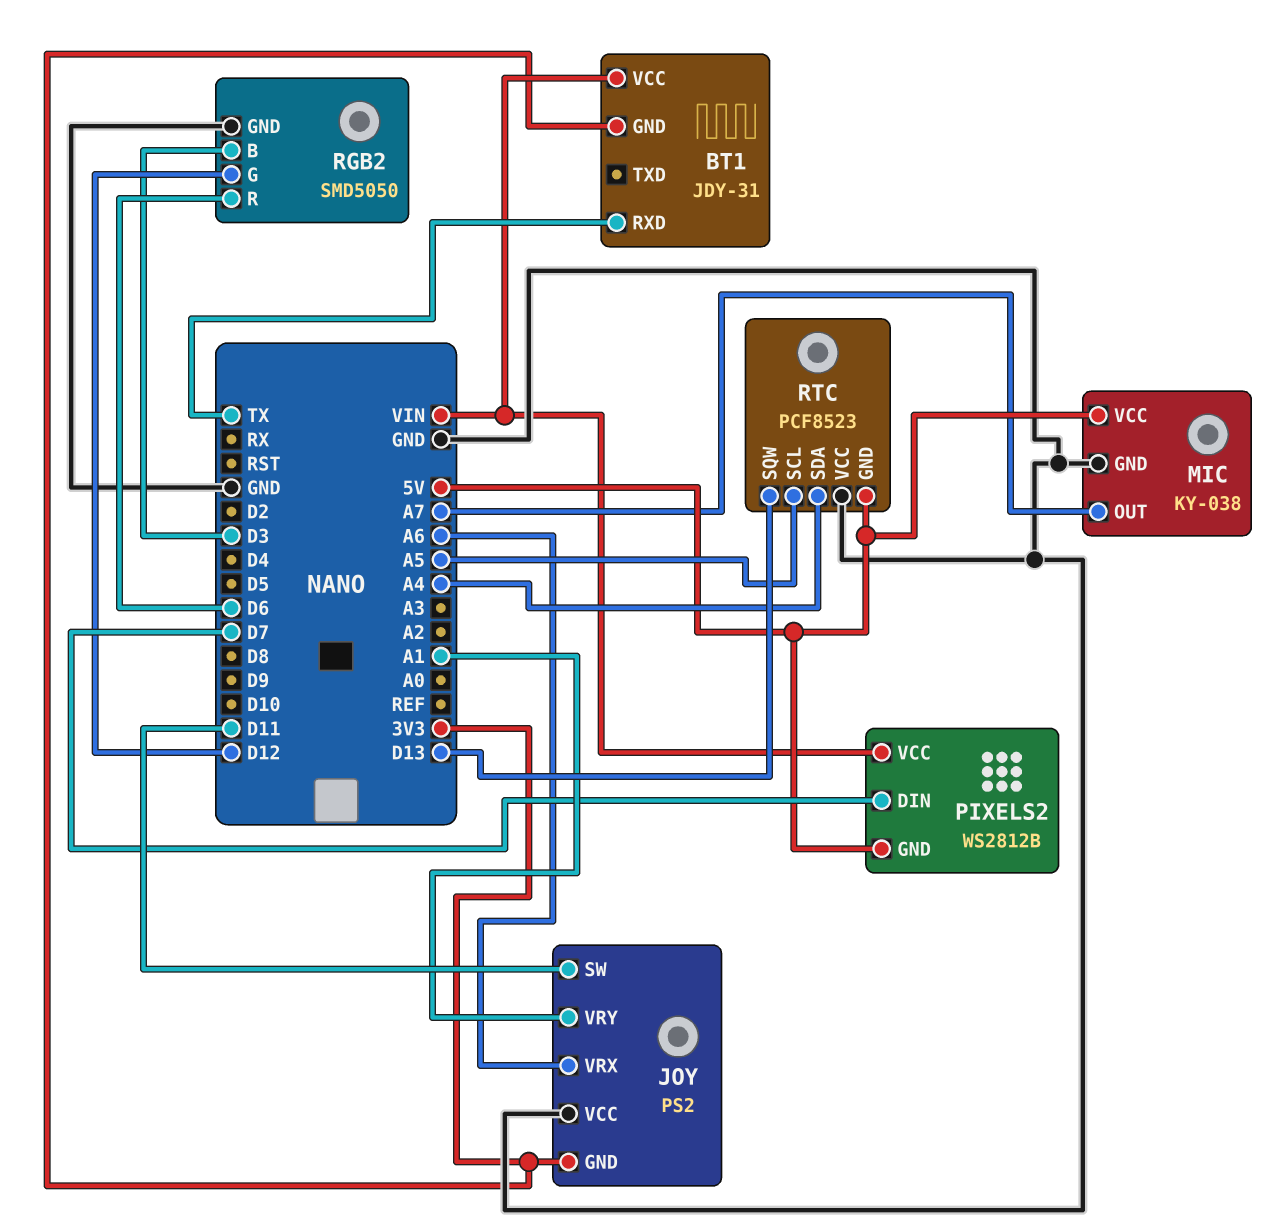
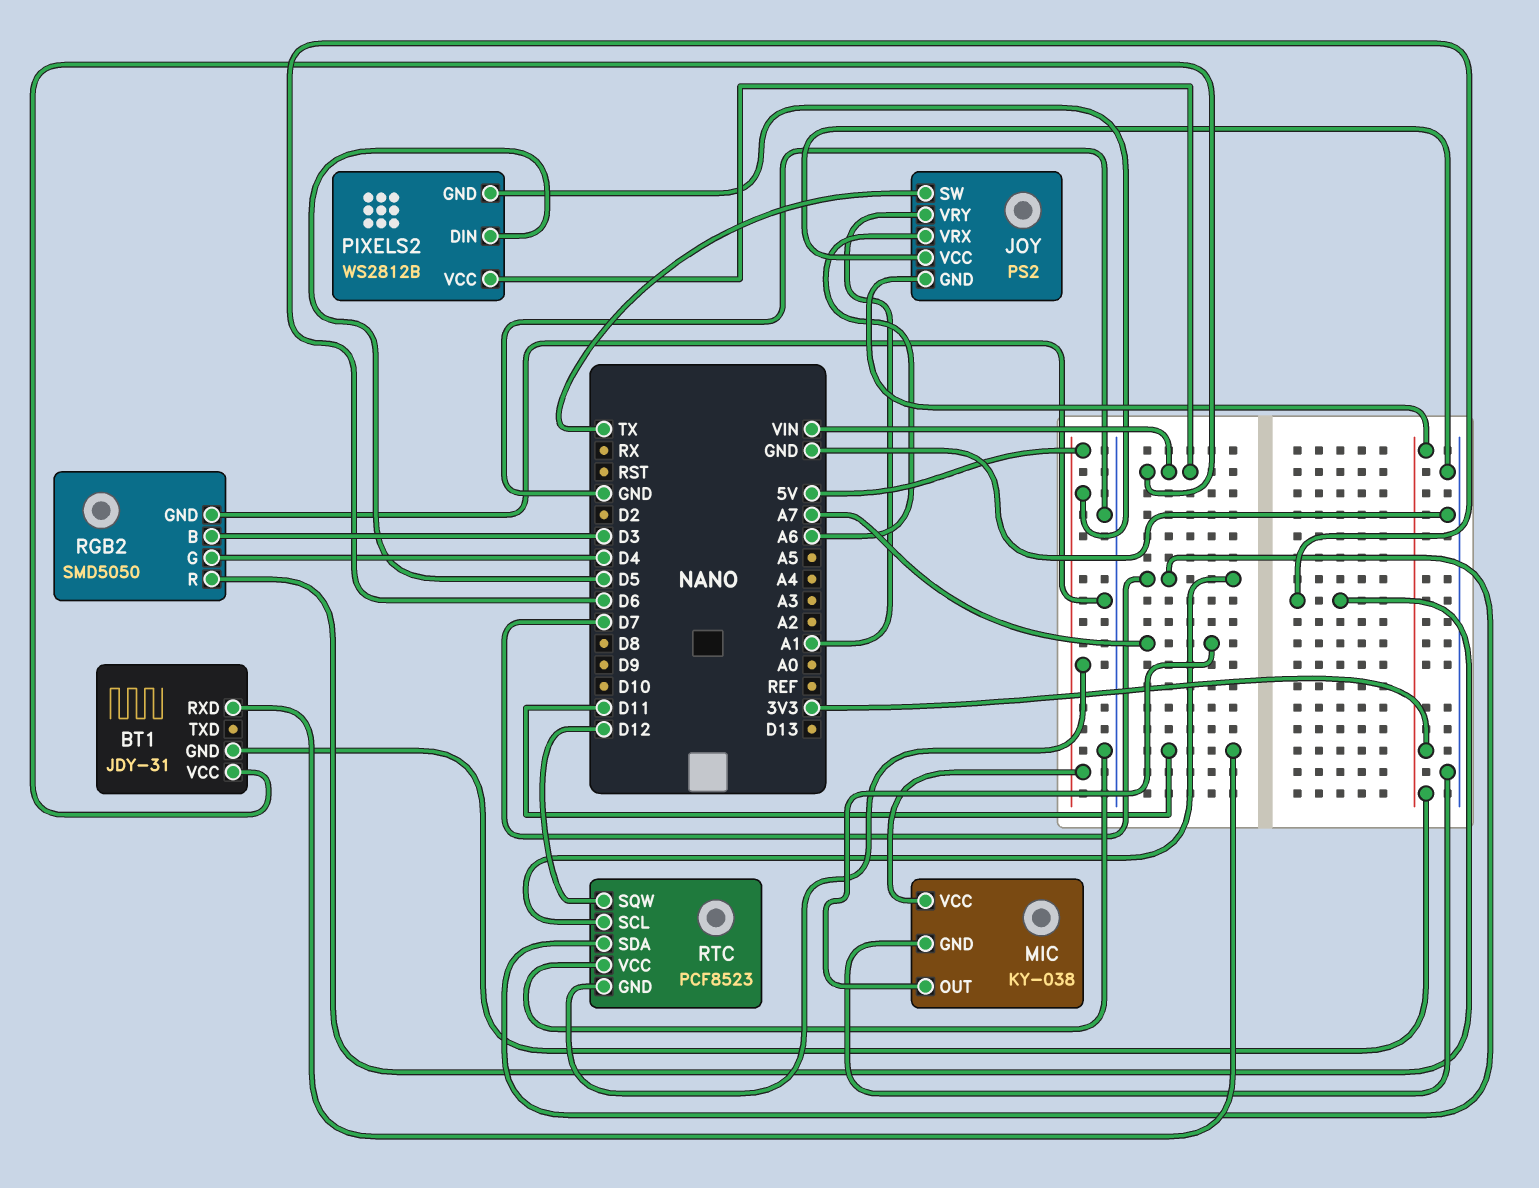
BT1 pin RXD: TX -> D11
JOY pin SW: D11 -> TX
PIXELS2 pin DIN: D7 -> D5
RGB2 pin G: D12 -> D4
RTC pin SCL: A5 -> D7
RTC pin SDA: A4 -> D7
RTC pin SQW: D13 -> D12

